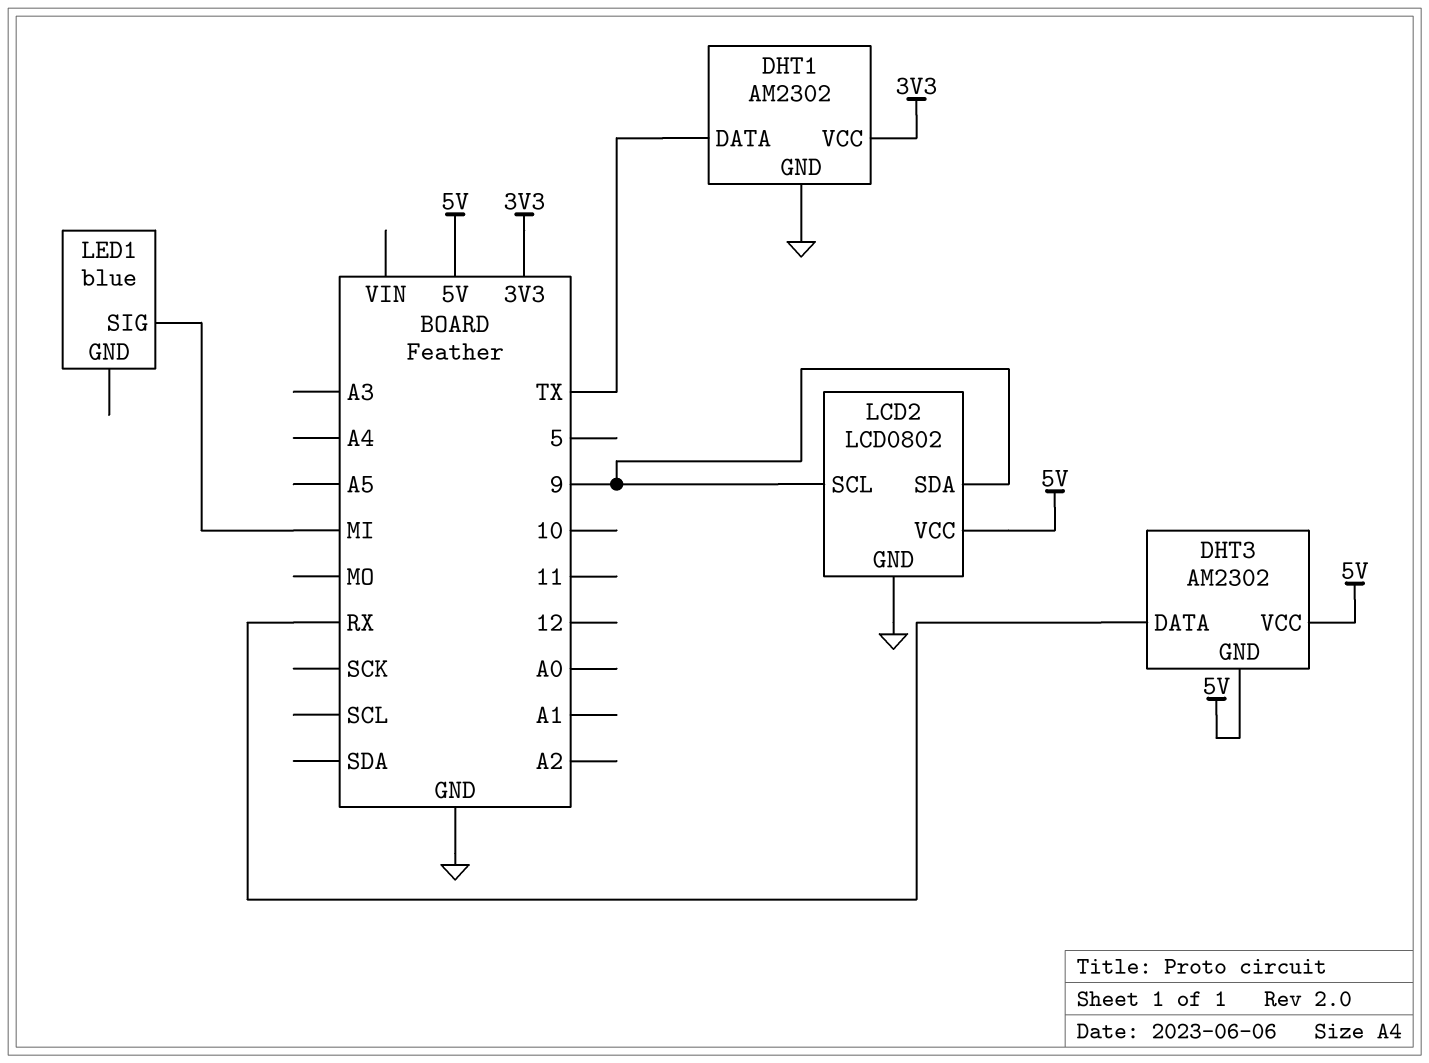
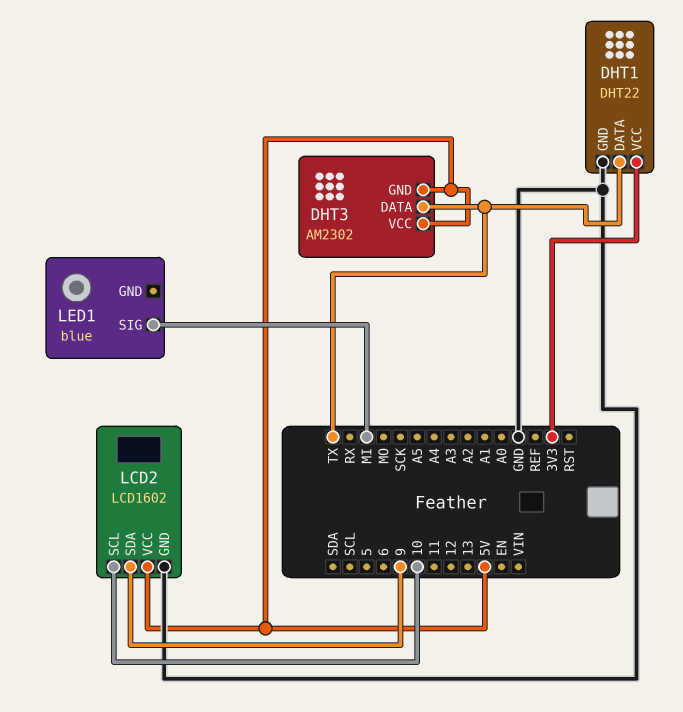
DHT1: AM2302 -> DHT22
DHT3 pin DATA: RX -> TX
LCD2: LCD0802 -> LCD1602
LCD2 pin SCL: 9 -> 10

